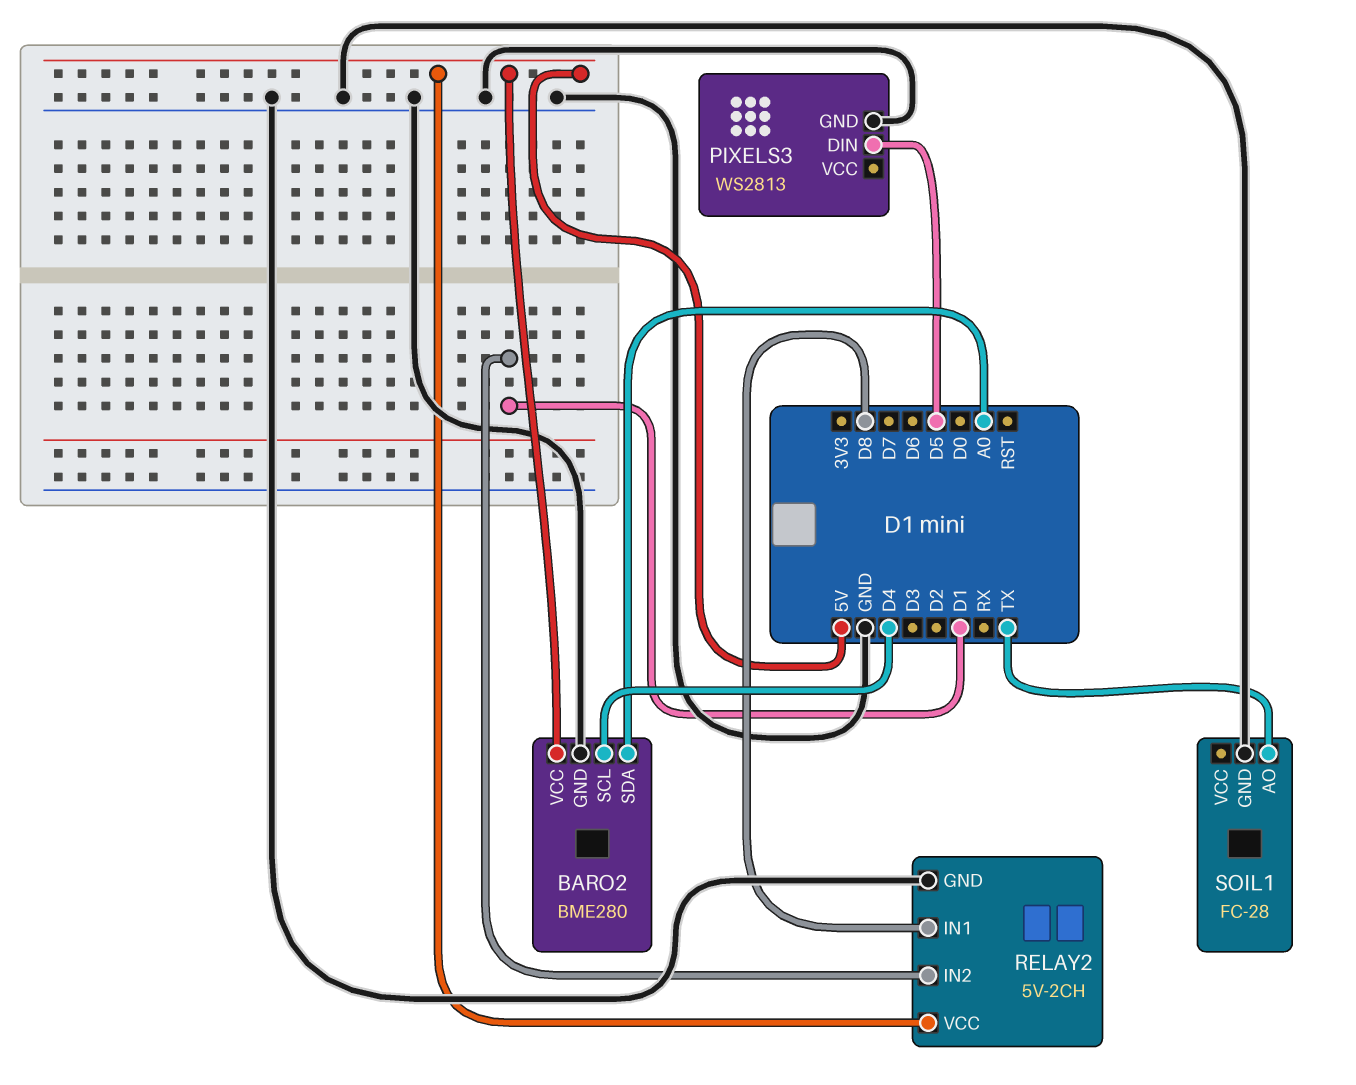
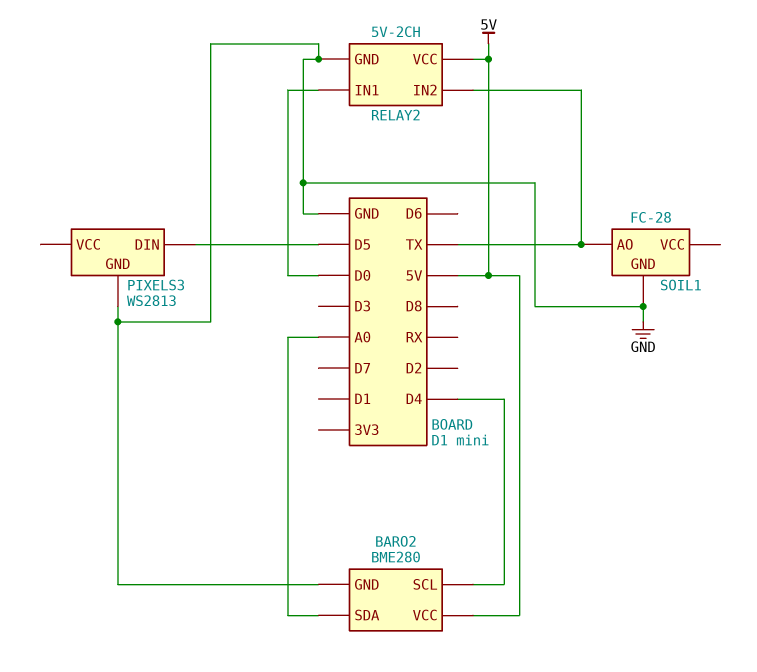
RELAY2 pin IN1: D8 -> D0
RELAY2 pin IN2: D1 -> TX

